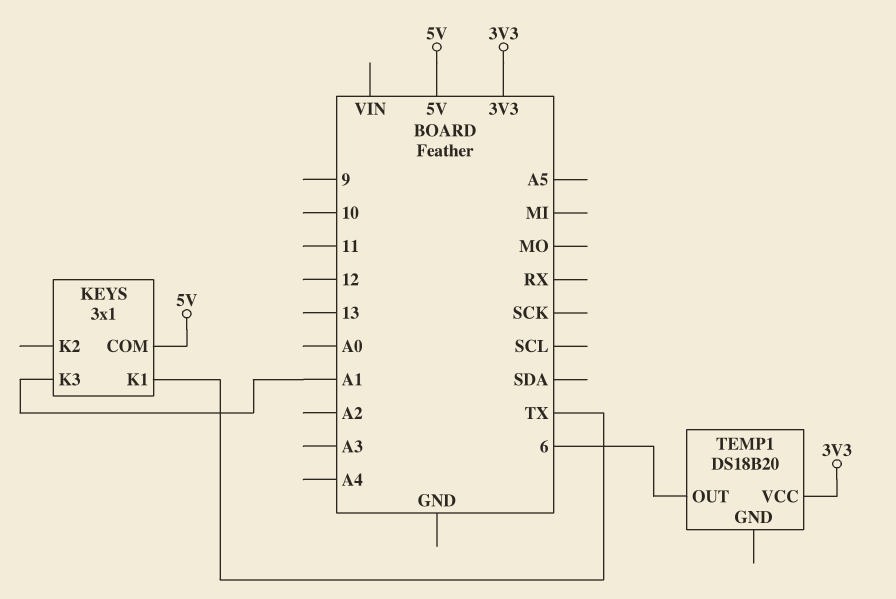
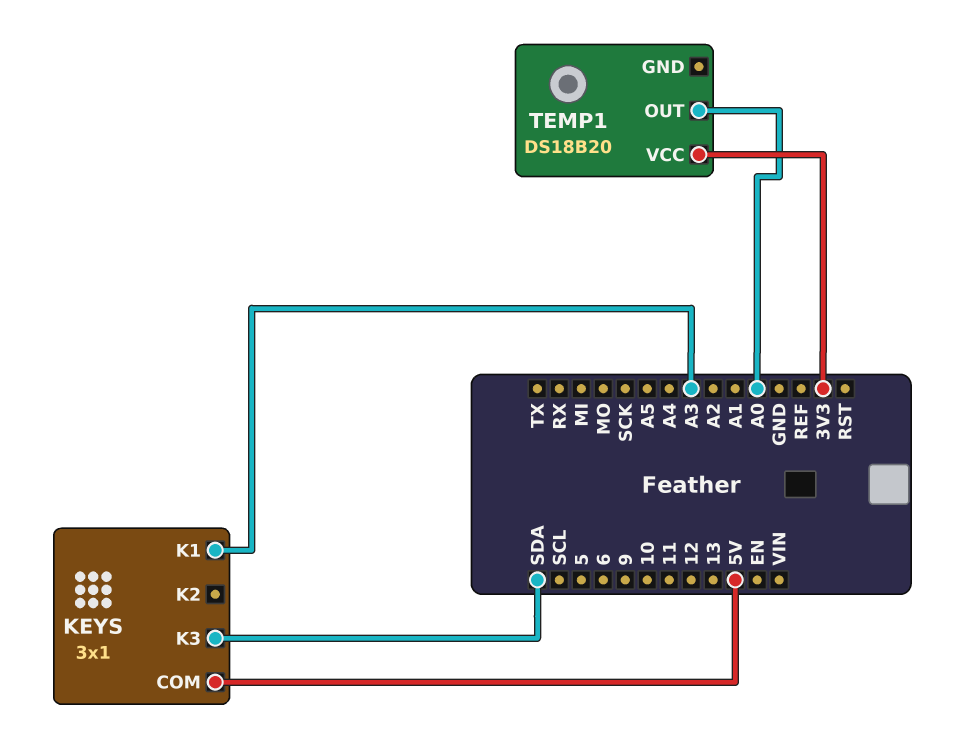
KEYS pin K1: TX -> A3
KEYS pin K3: A1 -> SDA
TEMP1 pin OUT: 6 -> A0

